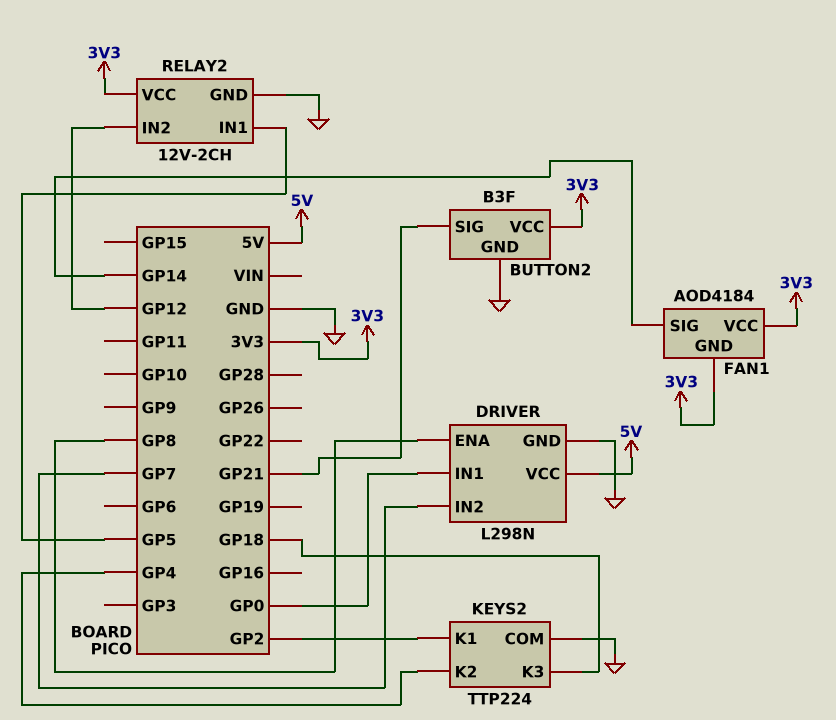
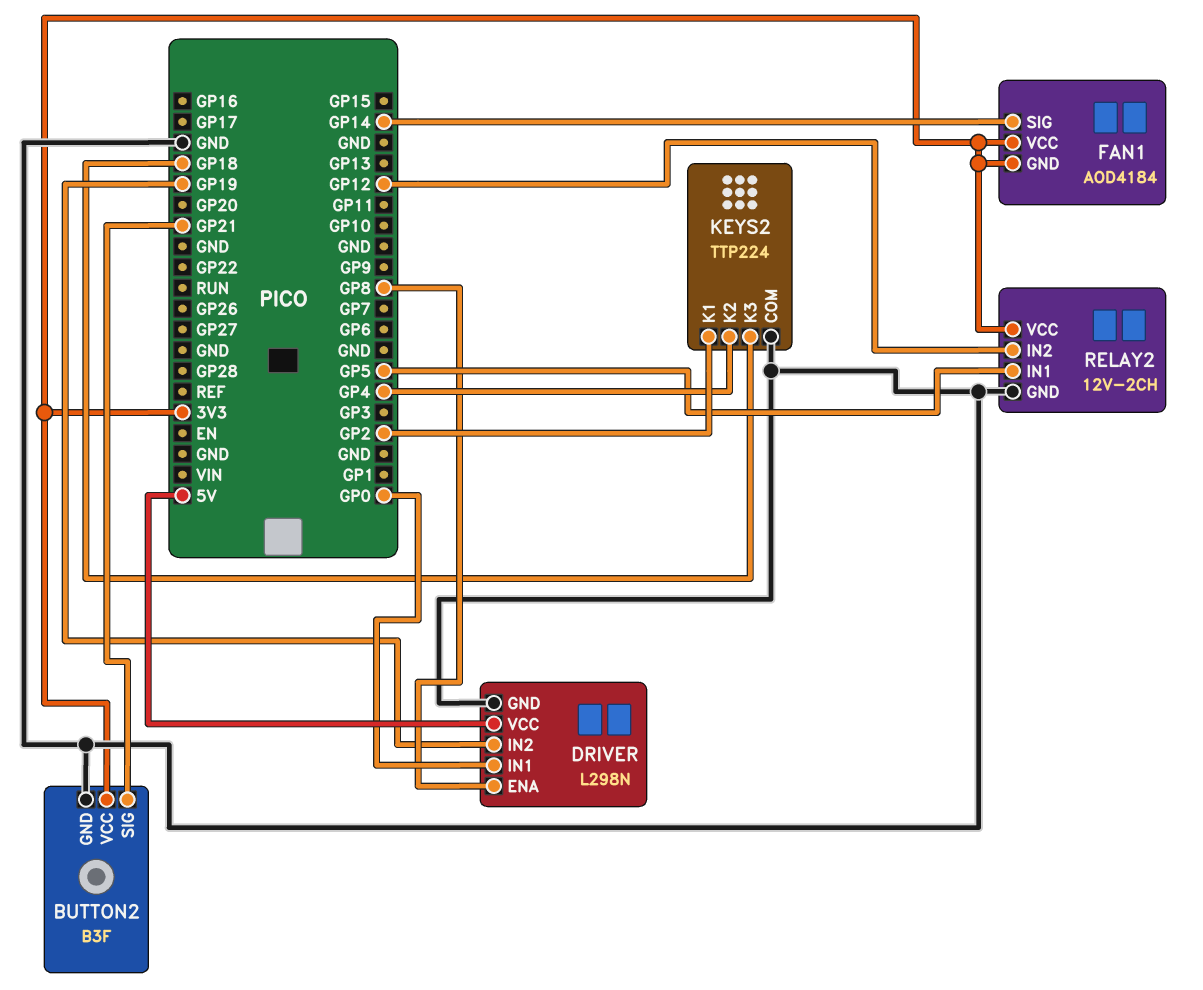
DRIVER pin IN2: GP7 -> GP19

